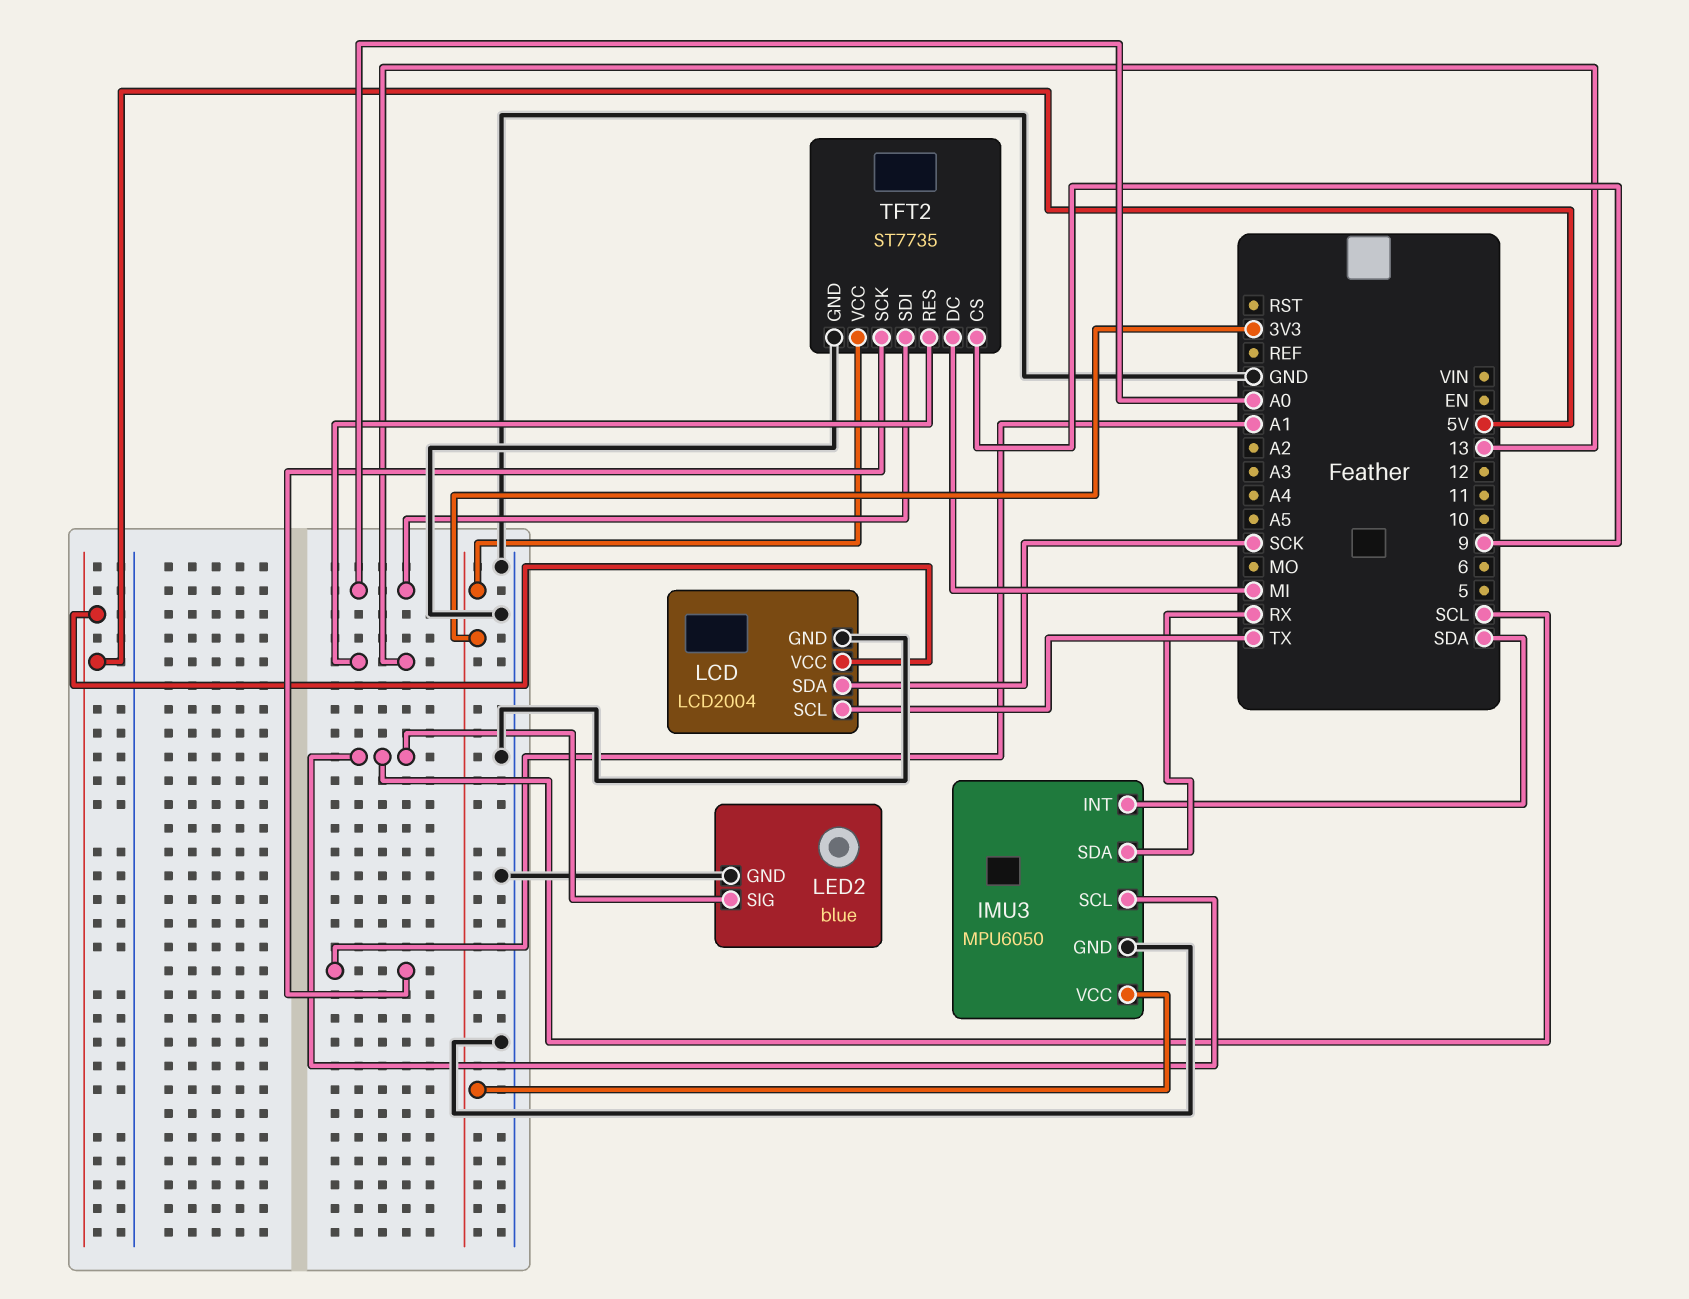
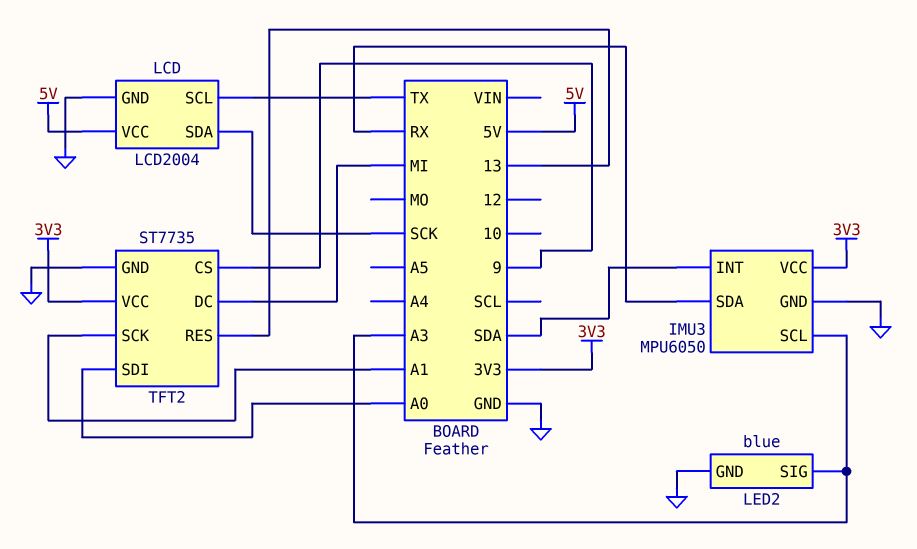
IMU3 pin SCL: SCL -> A3
LED2 pin SIG: SCL -> A3

